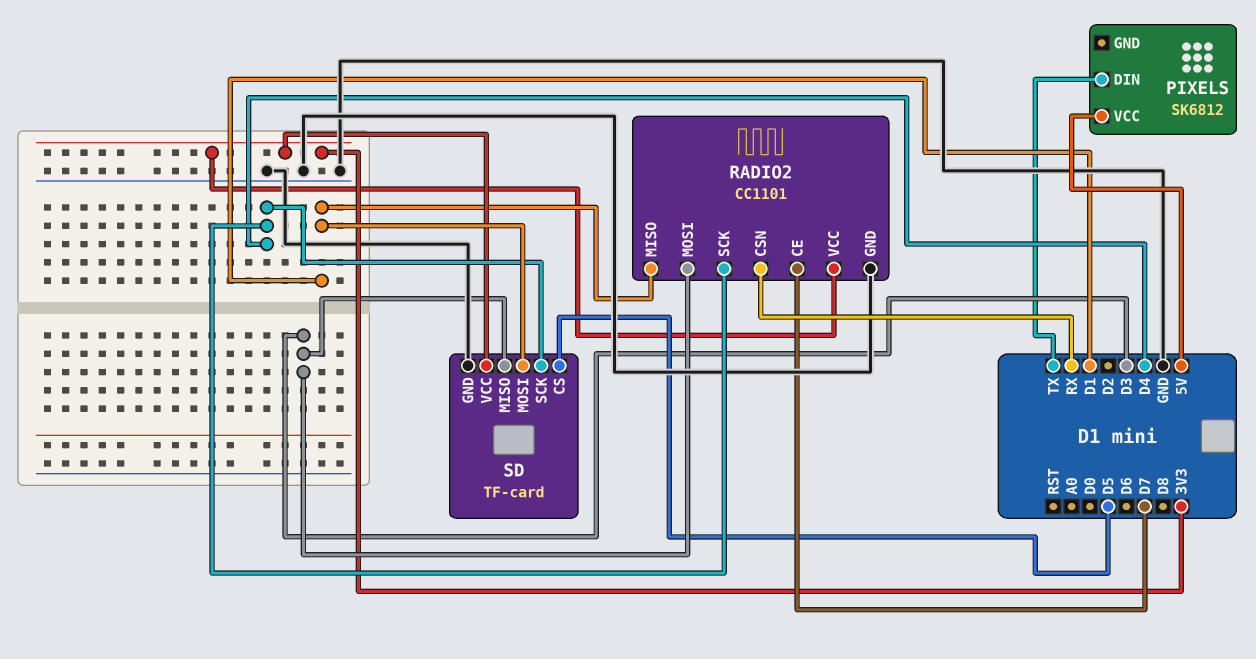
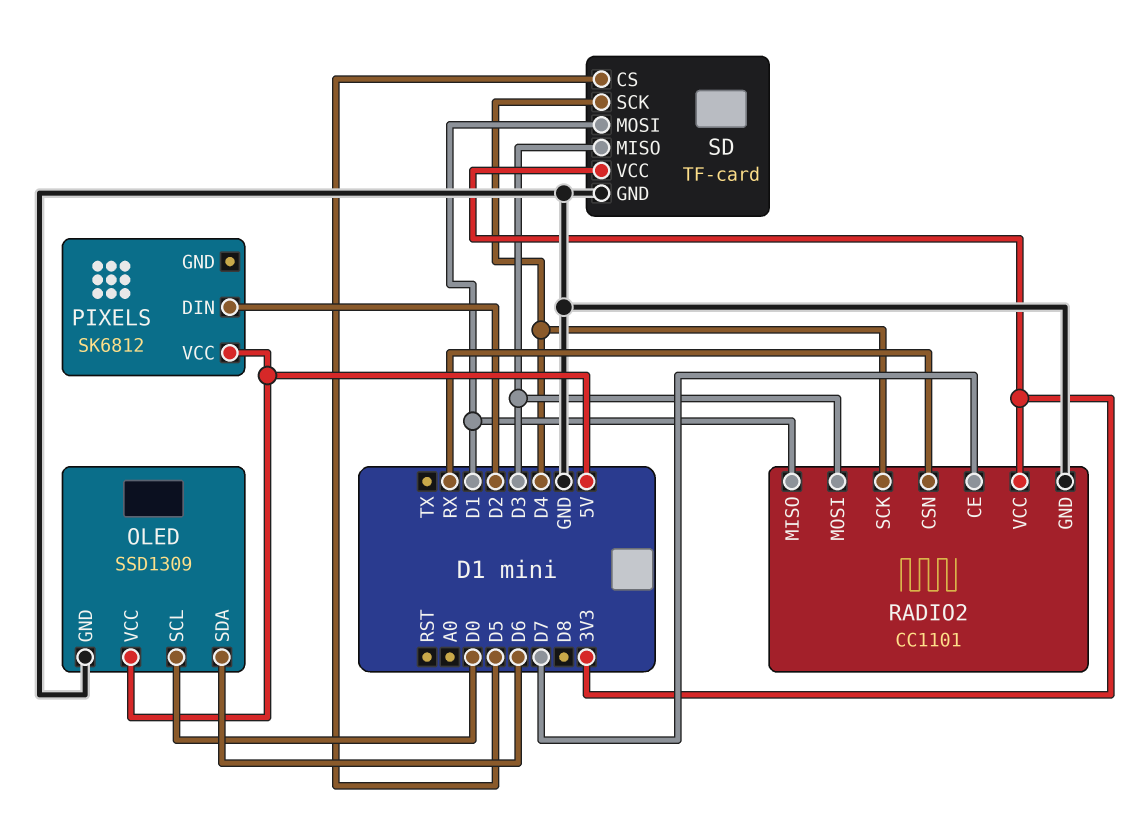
OLED: none -> SSD1309
OLED pin GND: none -> GND
OLED pin SCL: none -> D0
OLED pin SDA: none -> D6
OLED pin VCC: none -> 5V
PIXELS pin DIN: TX -> D2

